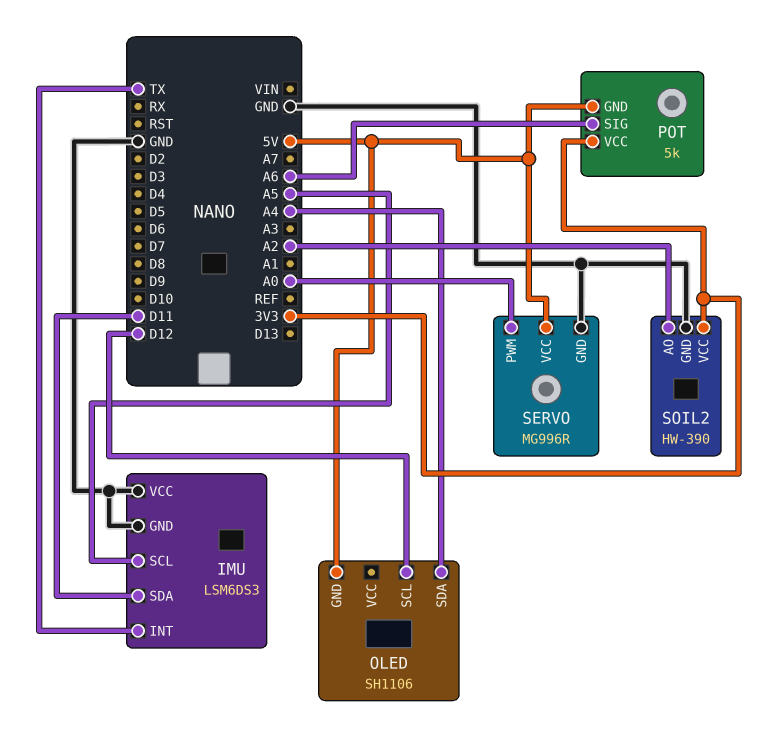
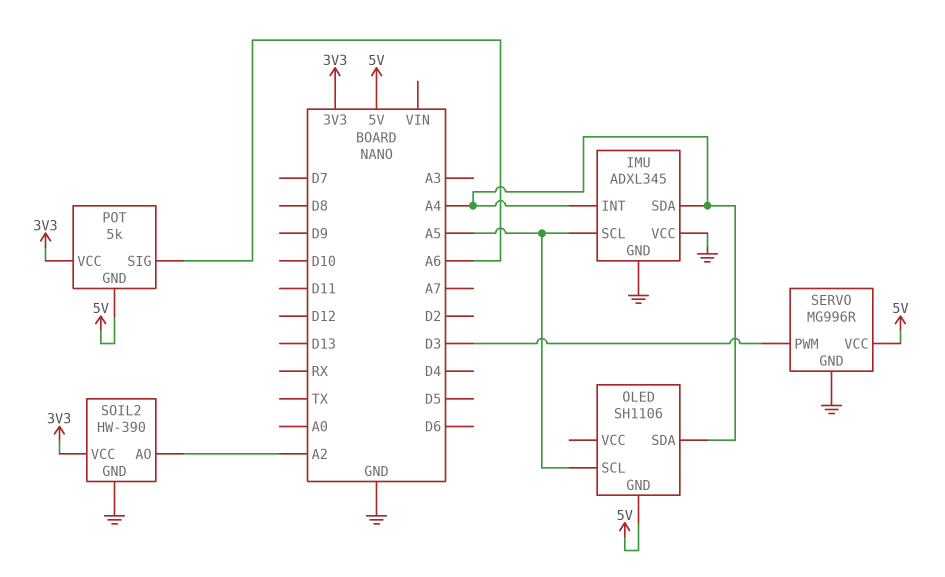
IMU: LSM6DS3 -> ADXL345
IMU pin INT: TX -> A4
IMU pin SDA: D11 -> A4
OLED pin SCL: D12 -> A5
SERVO pin PWM: A0 -> D3

